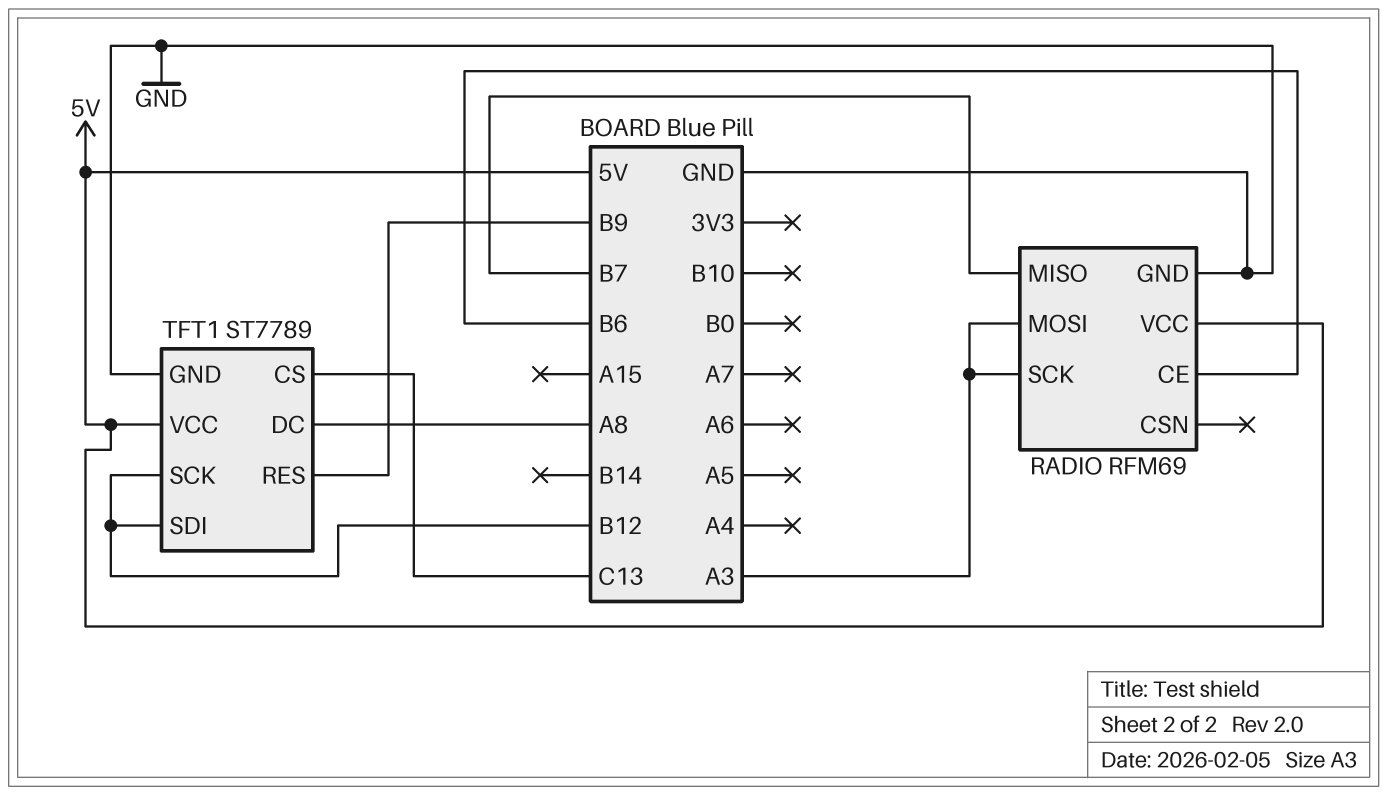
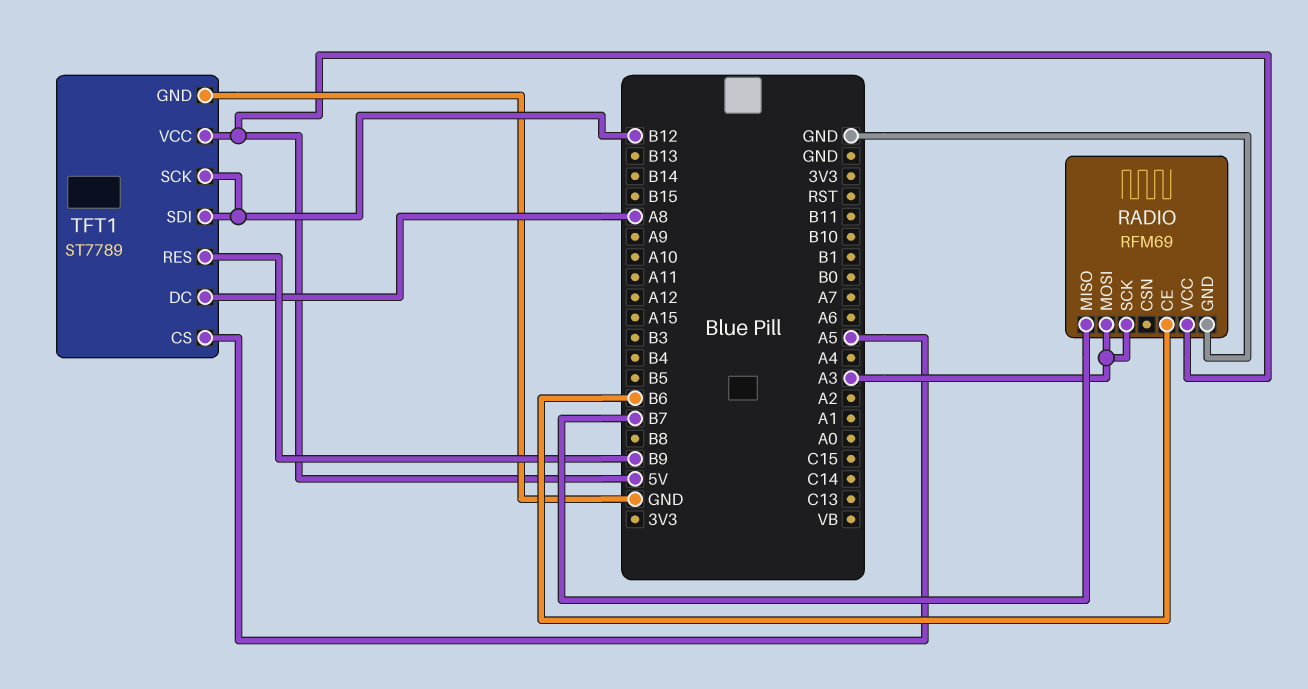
TFT1 pin CS: C13 -> A5

